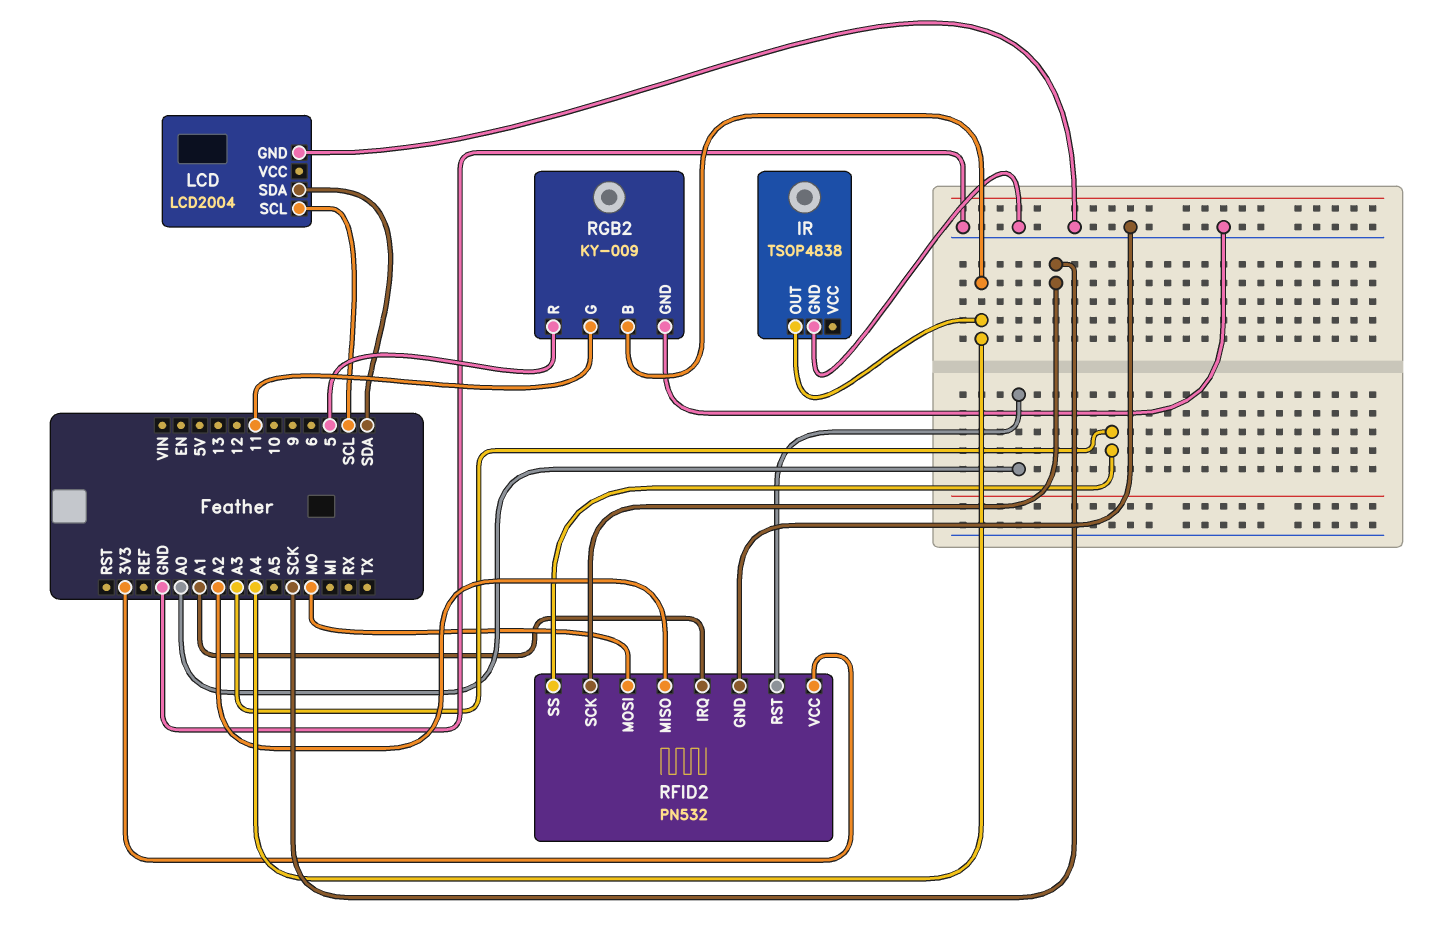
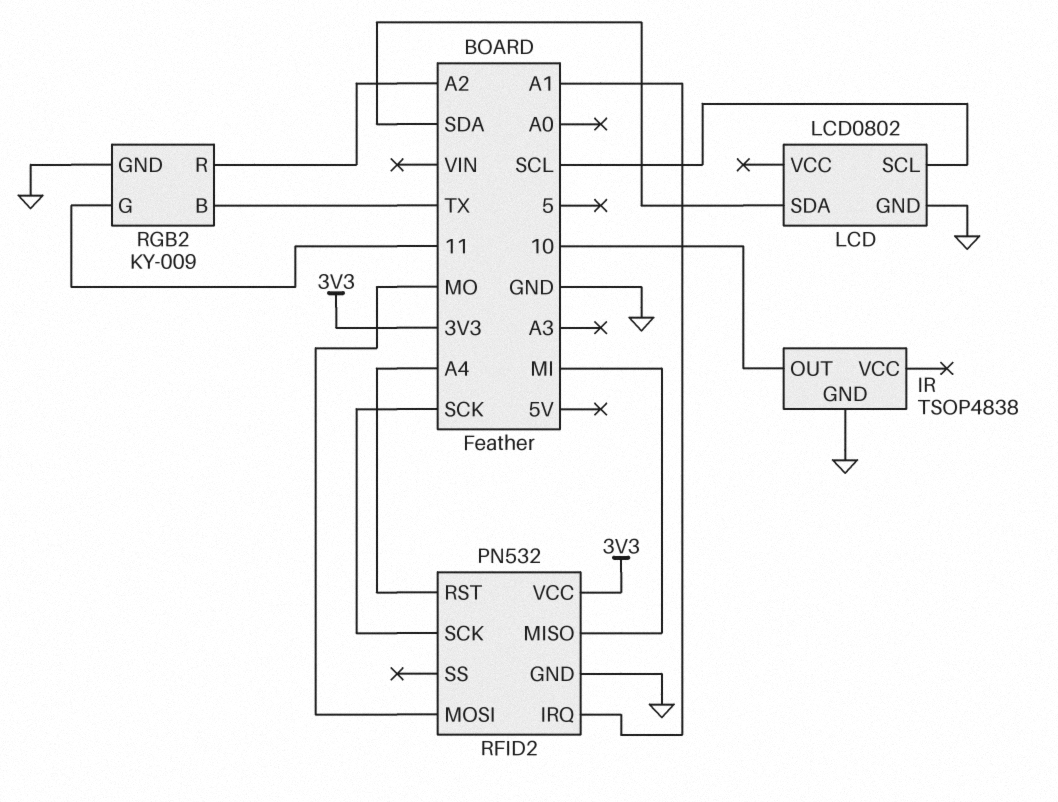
IR pin OUT: A4 -> 10
LCD: LCD2004 -> LCD0802
RFID2 pin MISO: A2 -> MI
RFID2 pin RST: A0 -> A4
RFID2 pin SS: A3 -> none
RGB2 pin B: A4 -> TX
RGB2 pin R: 5 -> A2

